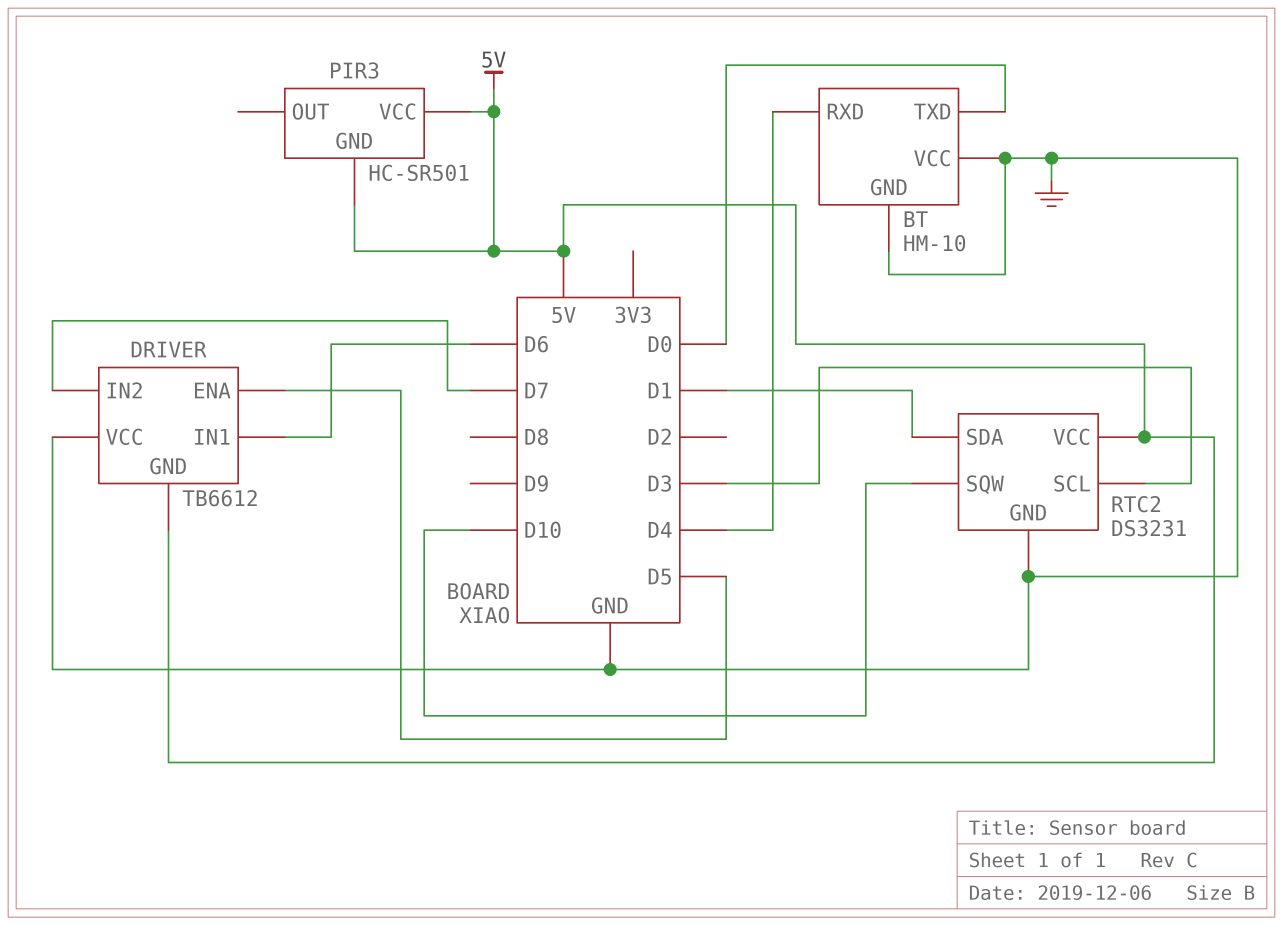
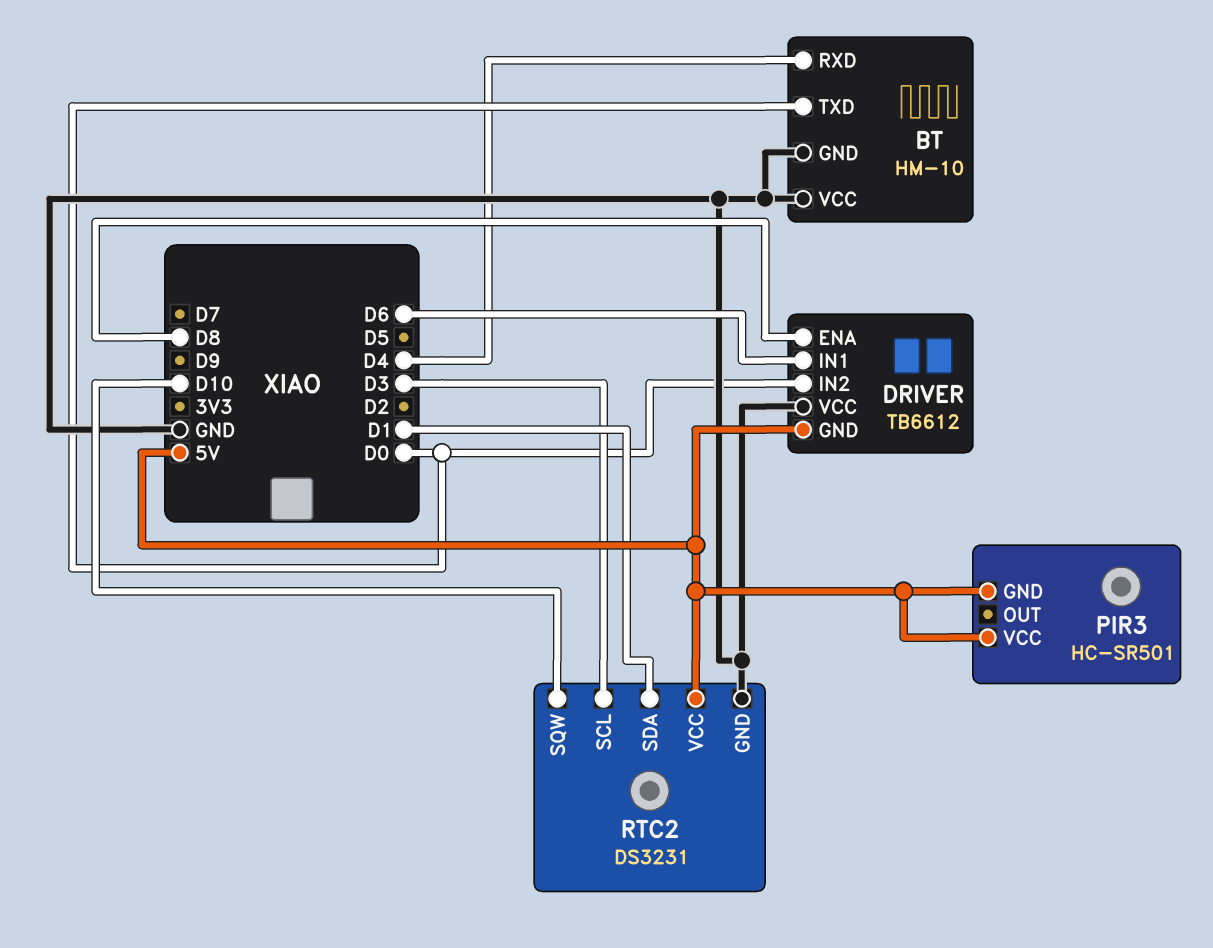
DRIVER pin ENA: D5 -> D8
DRIVER pin IN2: D7 -> D0

